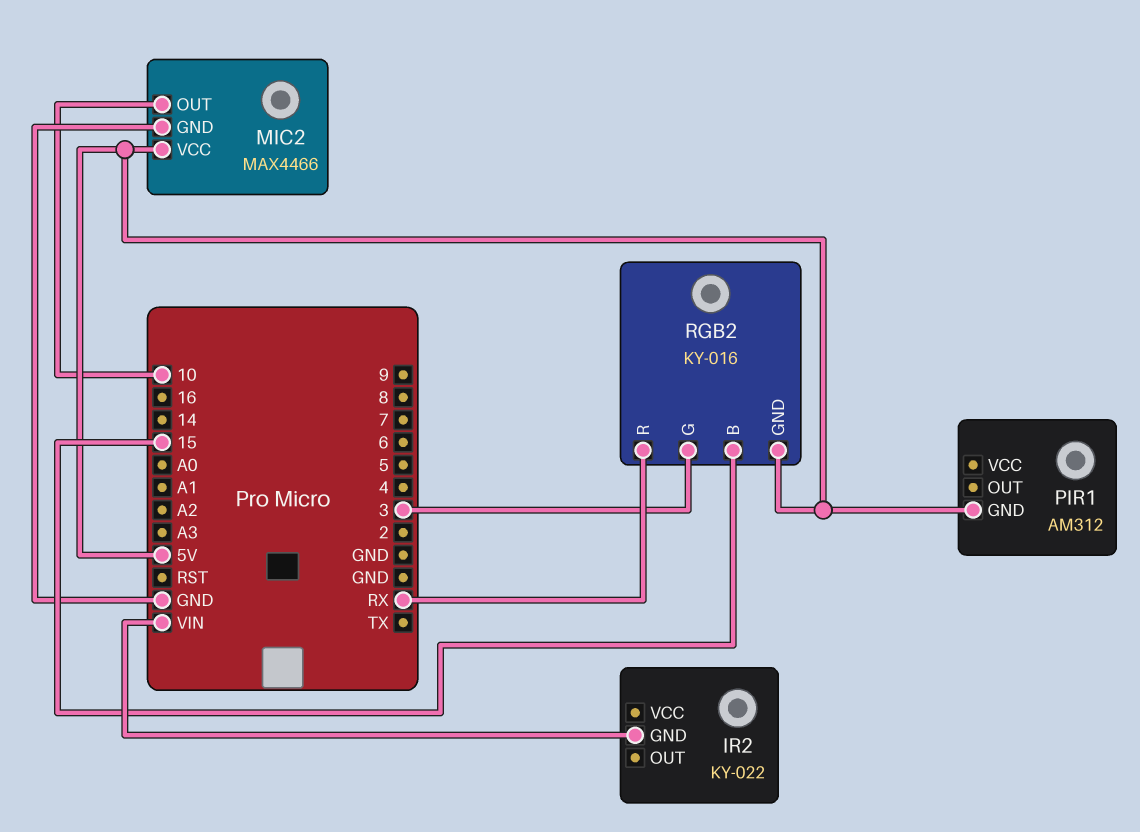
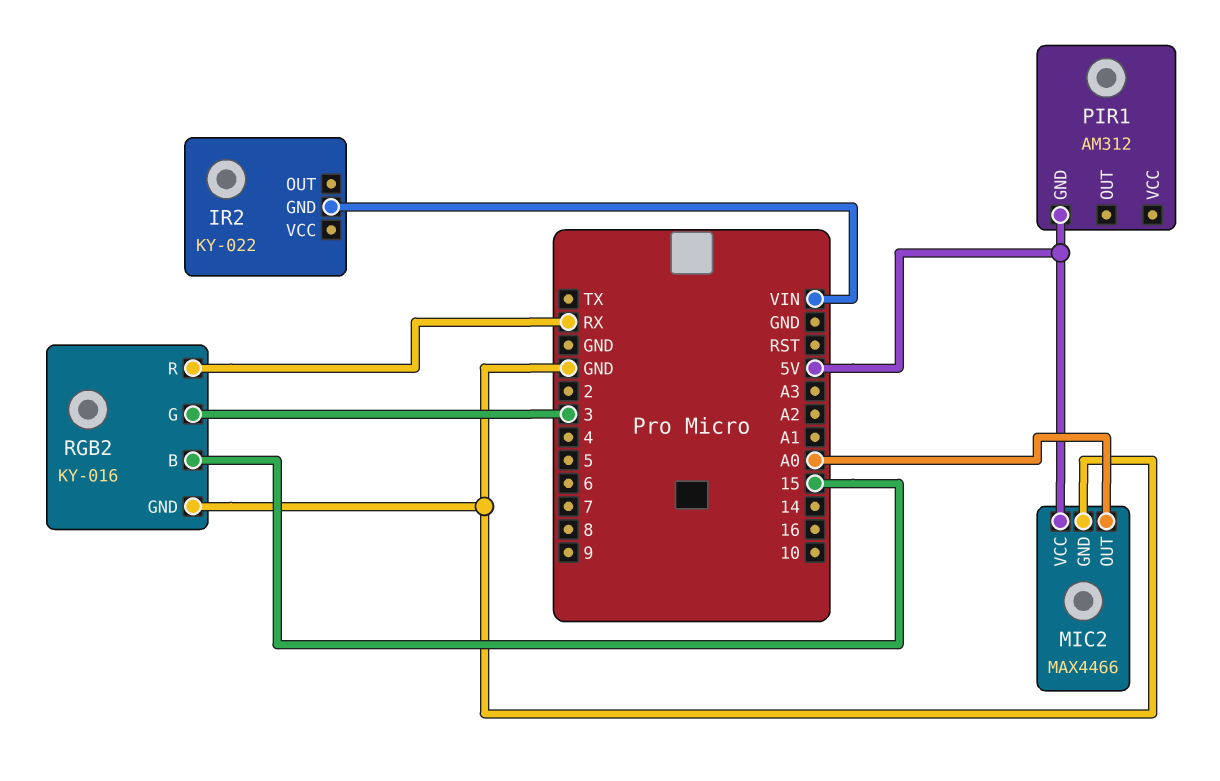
MIC2 pin OUT: 10 -> A0
RGB2 pin GND: 5V -> GND

